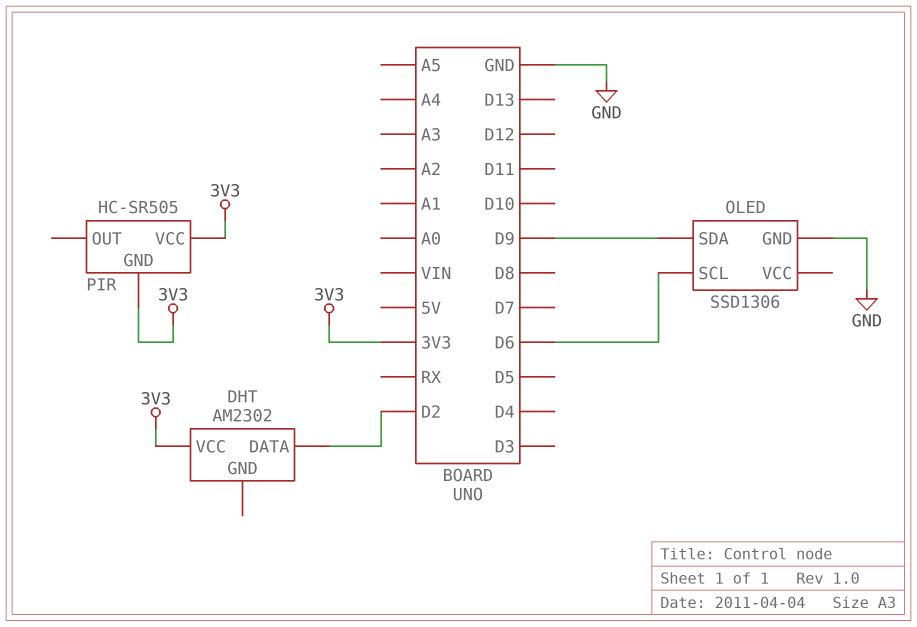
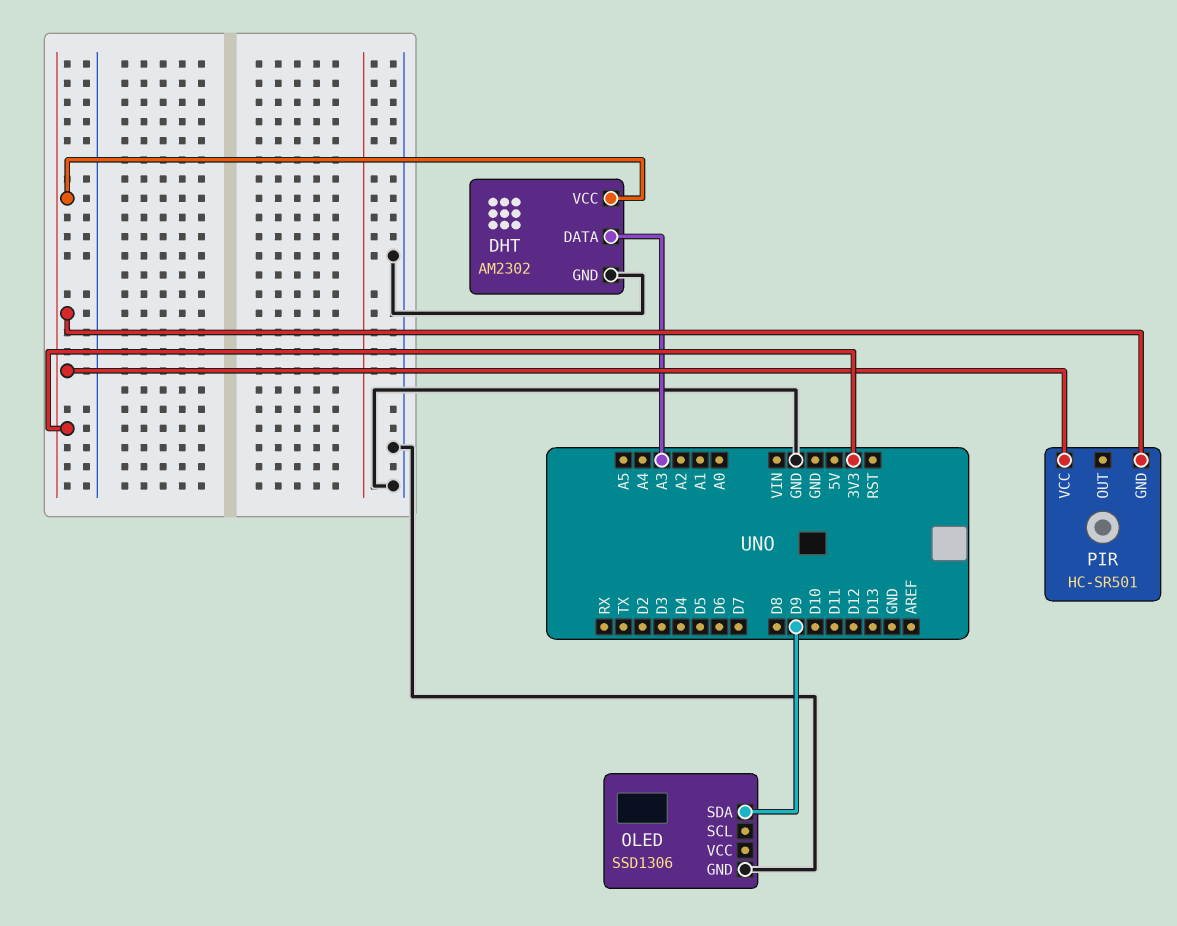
DHT pin DATA: D2 -> A3
DHT pin GND: none -> GND
OLED pin SCL: D6 -> none
PIR: HC-SR505 -> HC-SR501

